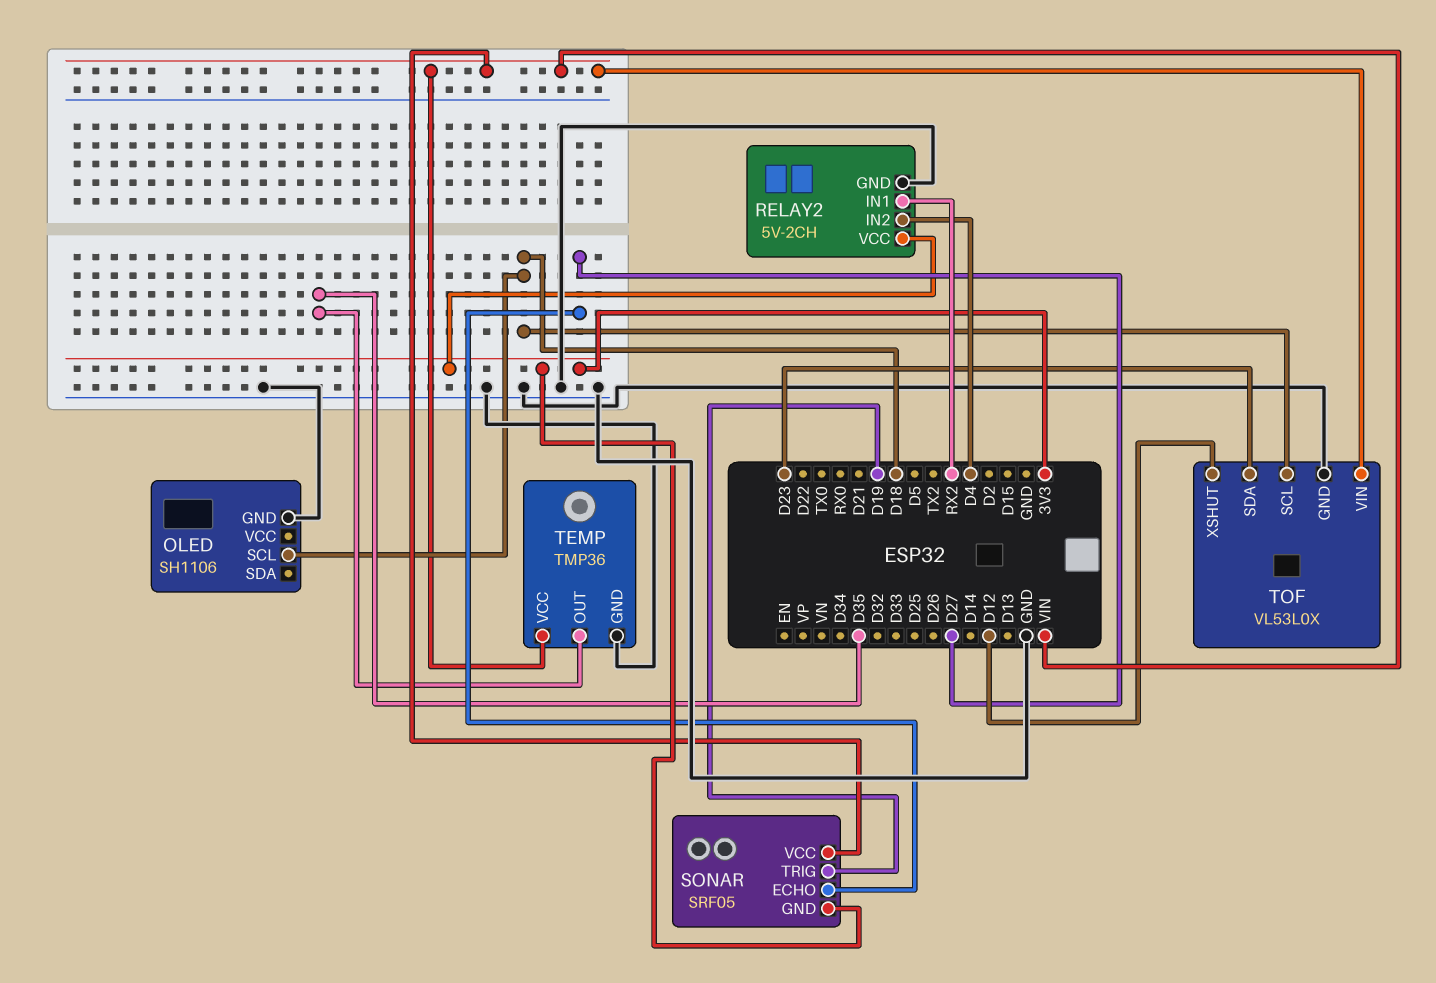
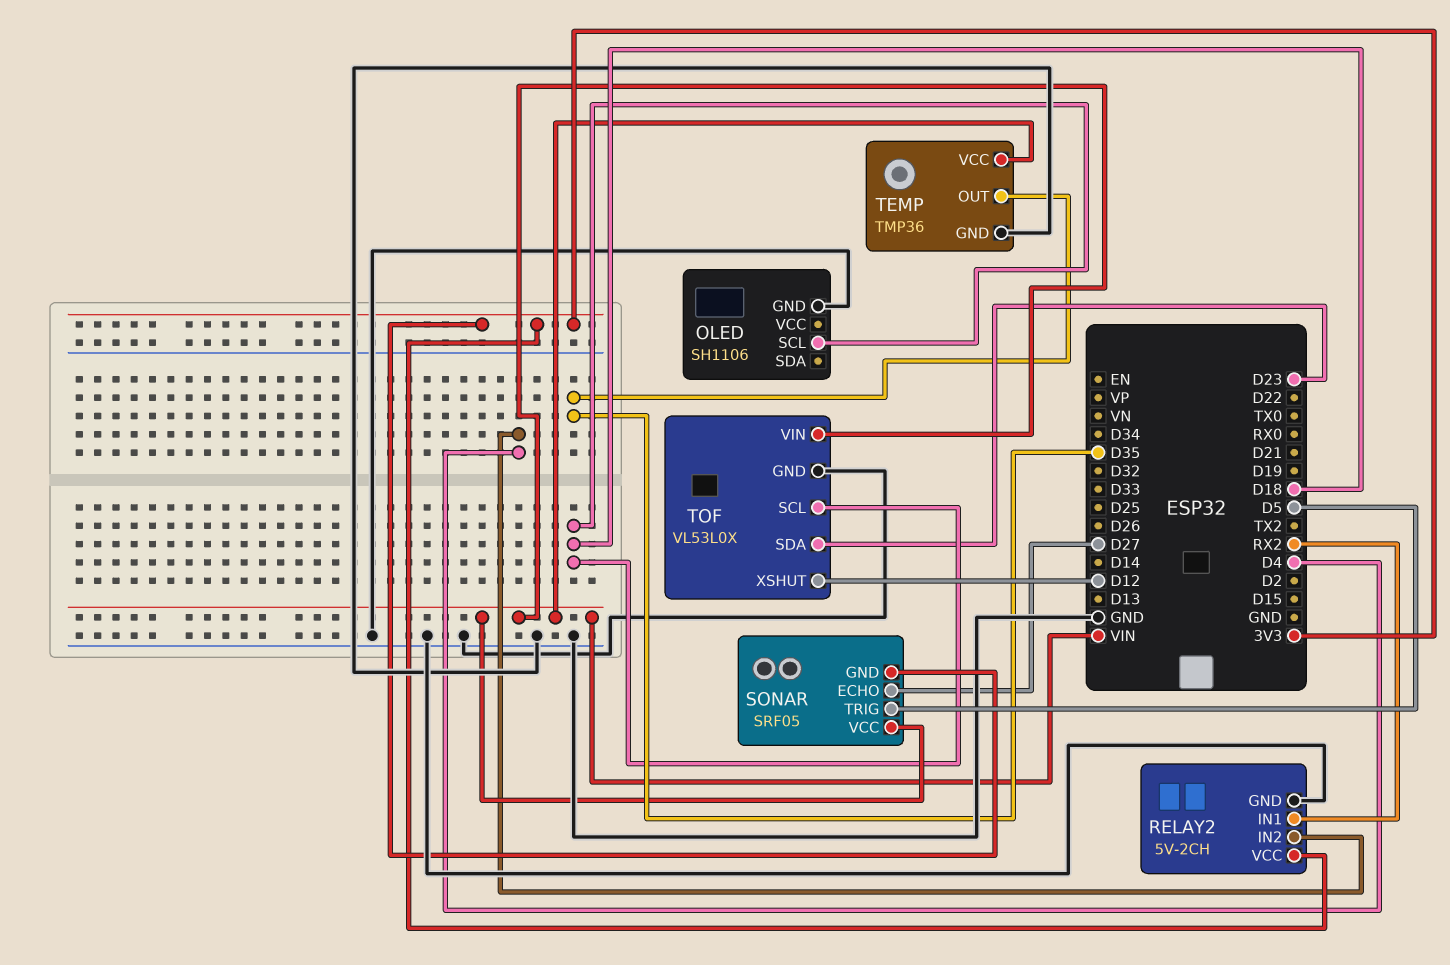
SONAR pin TRIG: D19 -> D5

